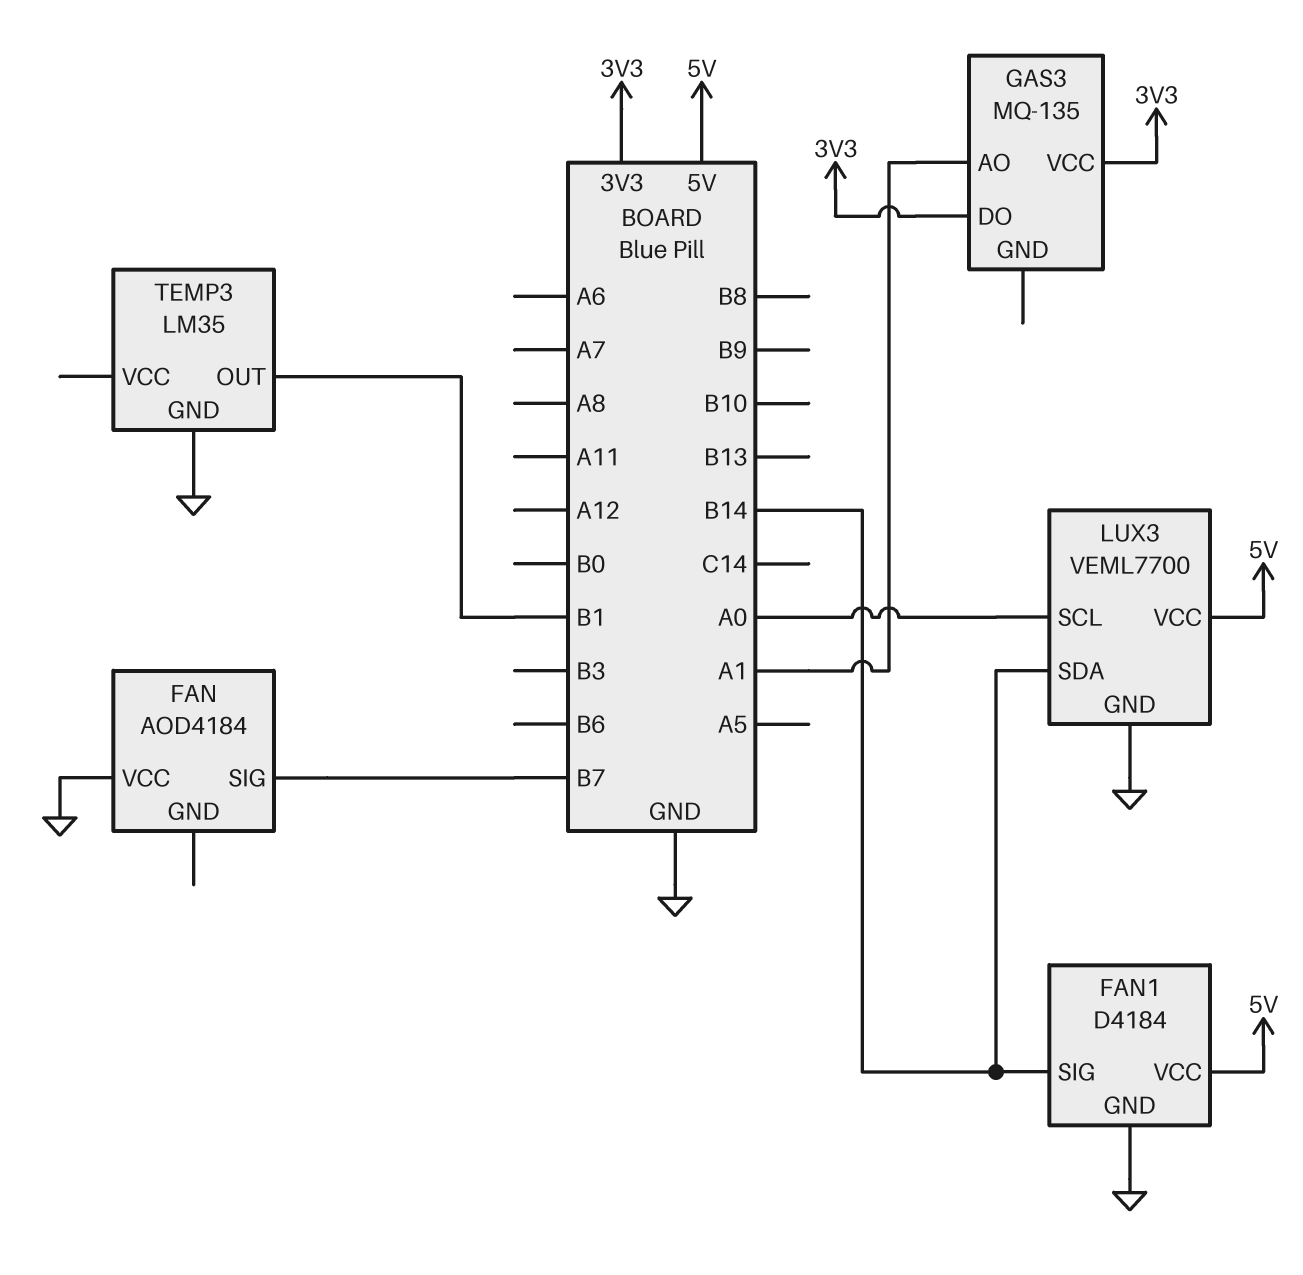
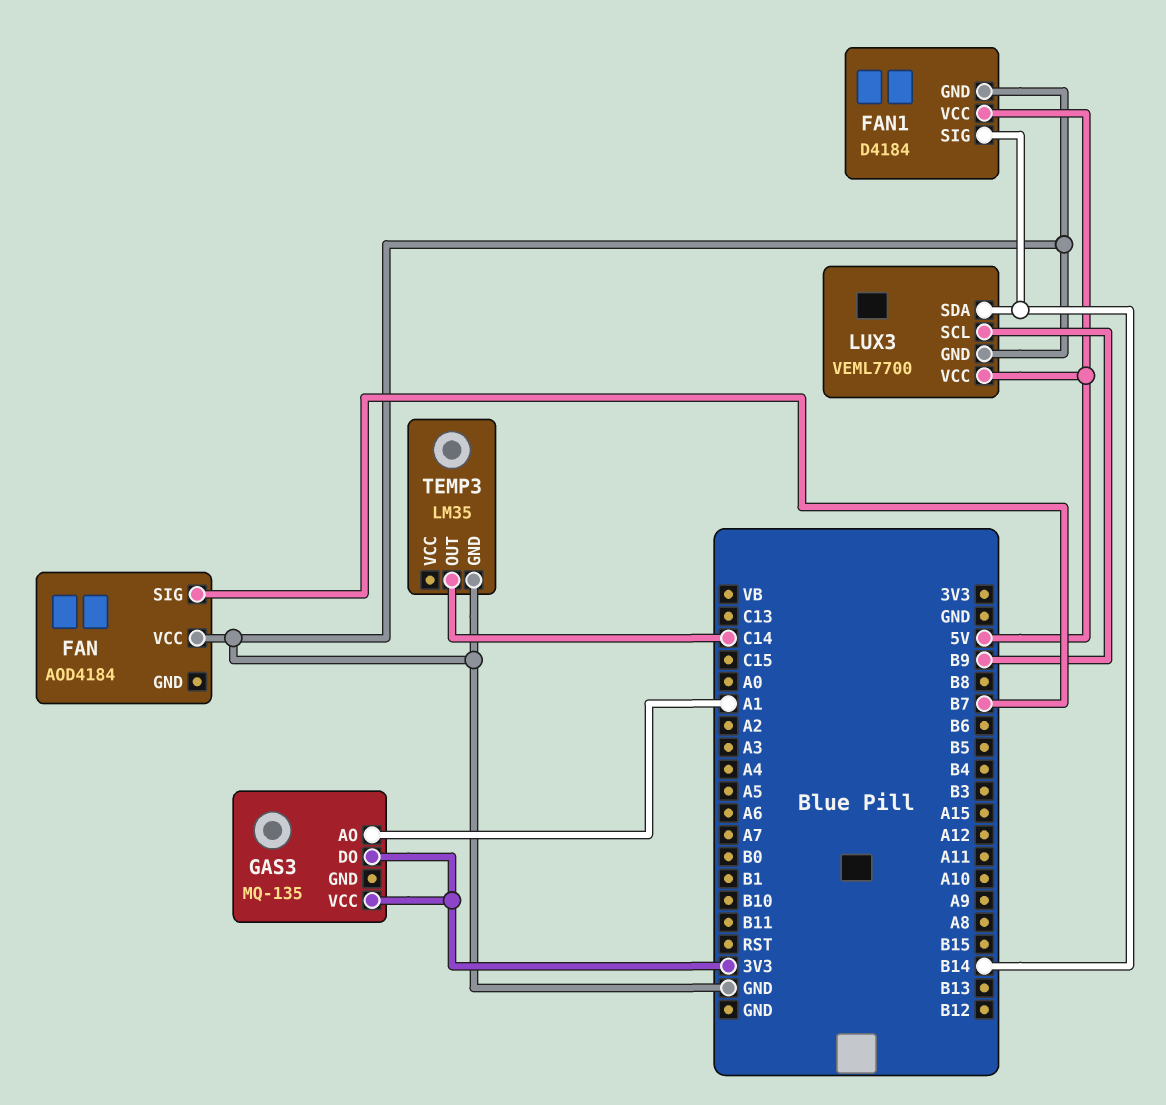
LUX3 pin SCL: A0 -> B9
TEMP3 pin OUT: B1 -> C14

